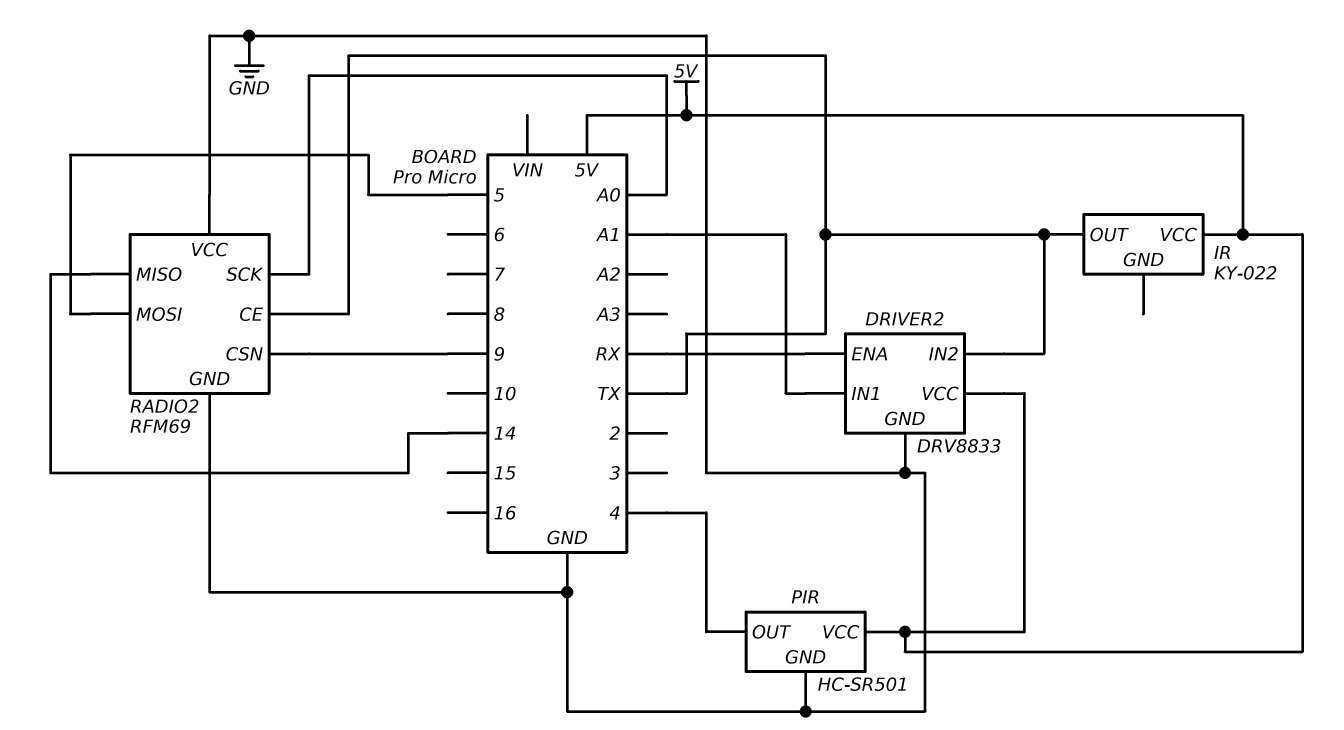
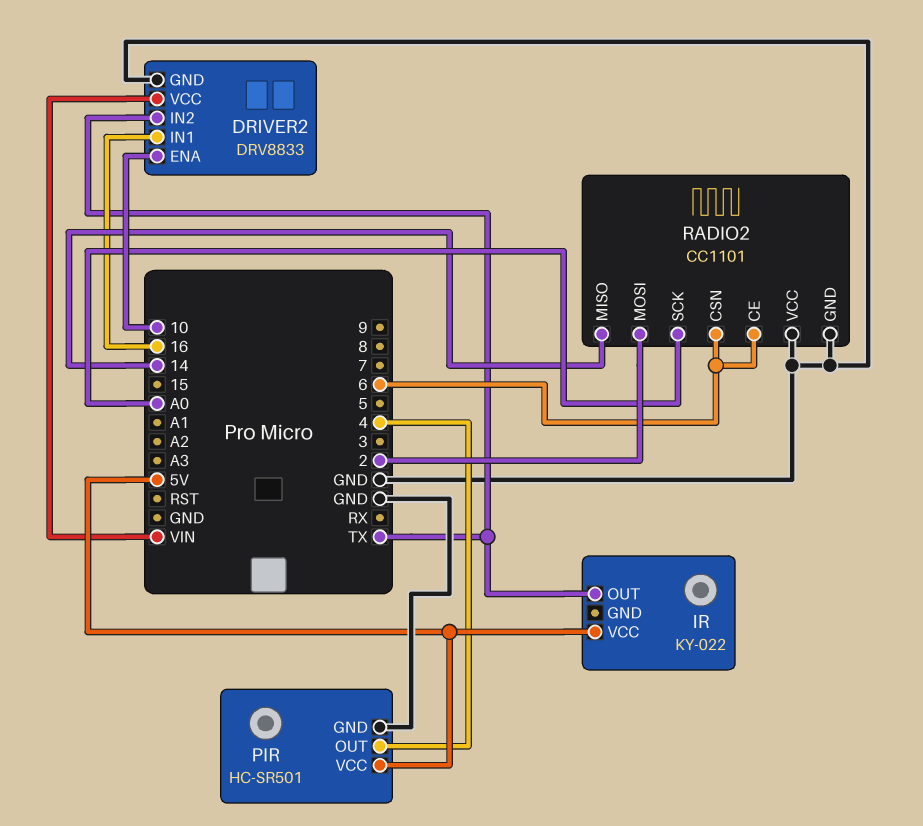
DRIVER2 pin ENA: RX -> 10
DRIVER2 pin IN1: A1 -> 16
DRIVER2 pin VCC: 5V -> VIN
RADIO2: RFM69 -> CC1101
RADIO2 pin CE: TX -> 6
RADIO2 pin CSN: 9 -> 6
RADIO2 pin MOSI: 5 -> 2

